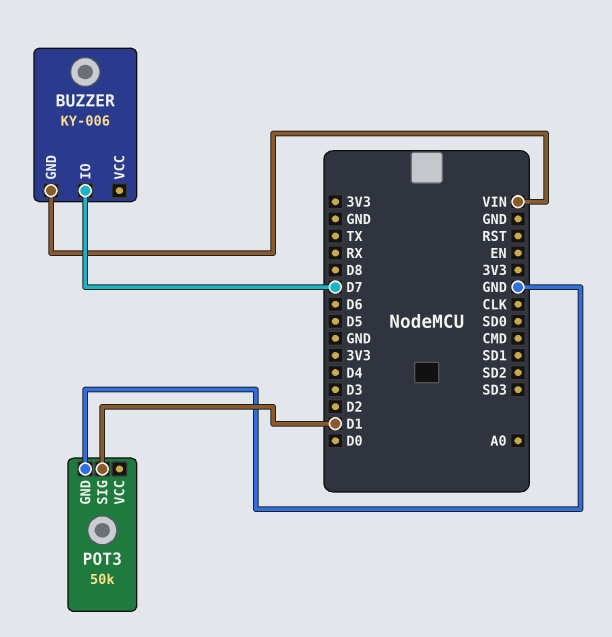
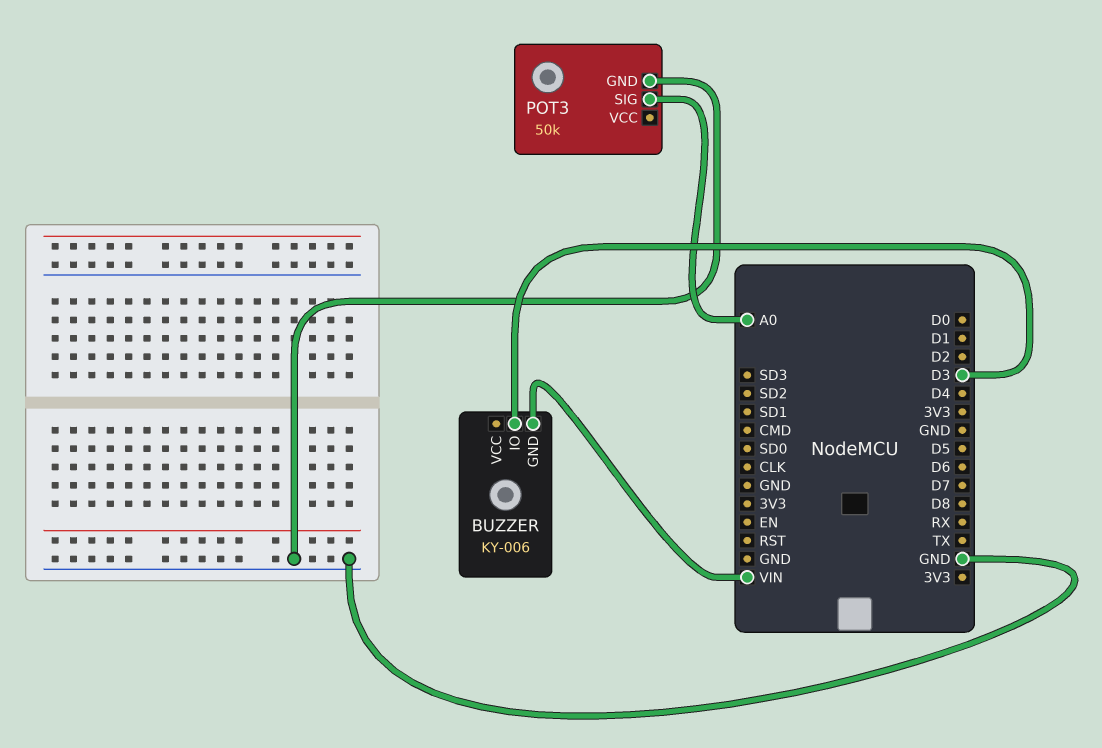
BUZZER pin IO: D7 -> D3
POT3 pin SIG: D1 -> A0

